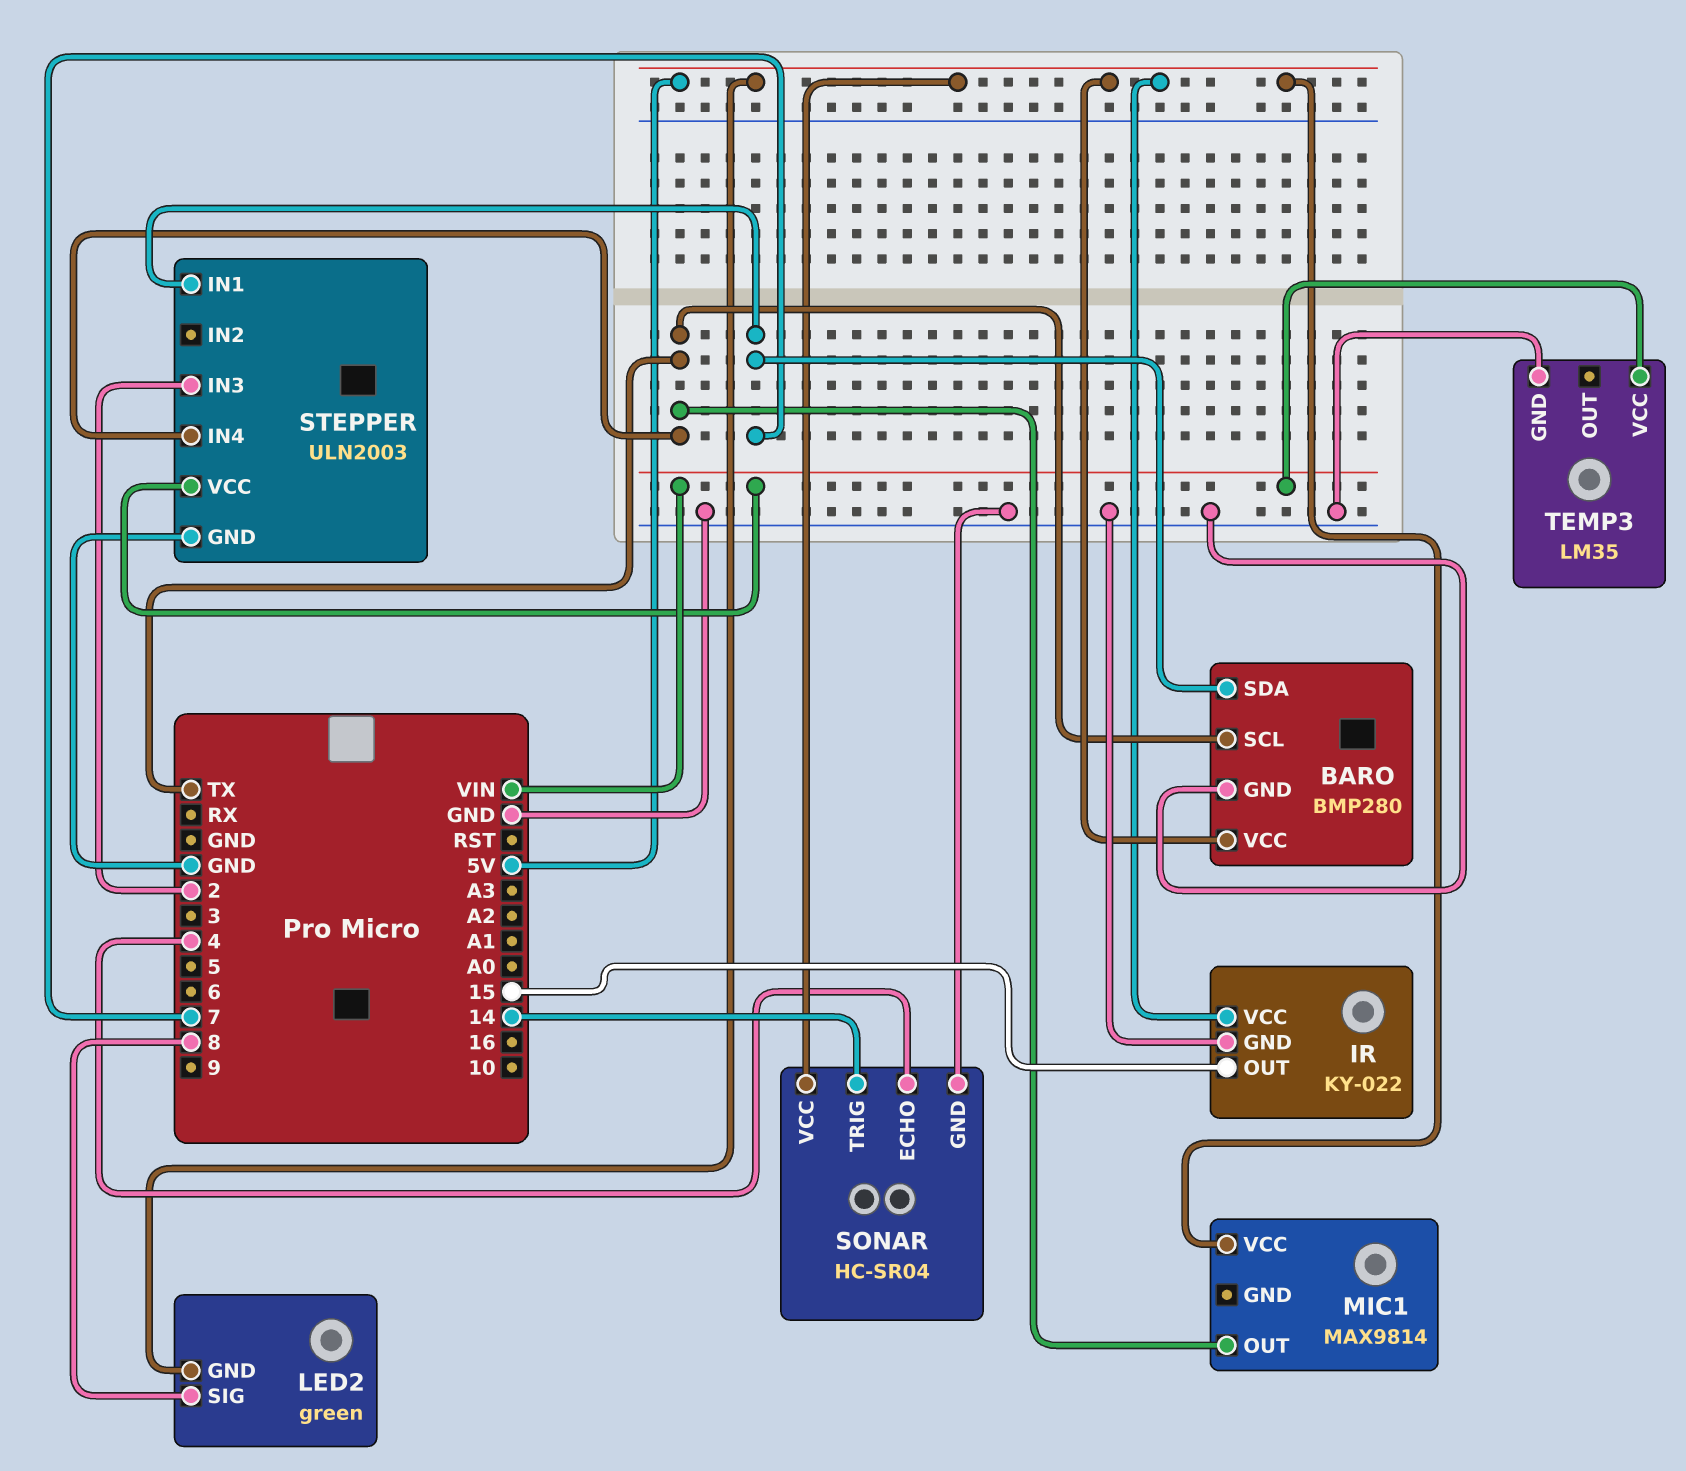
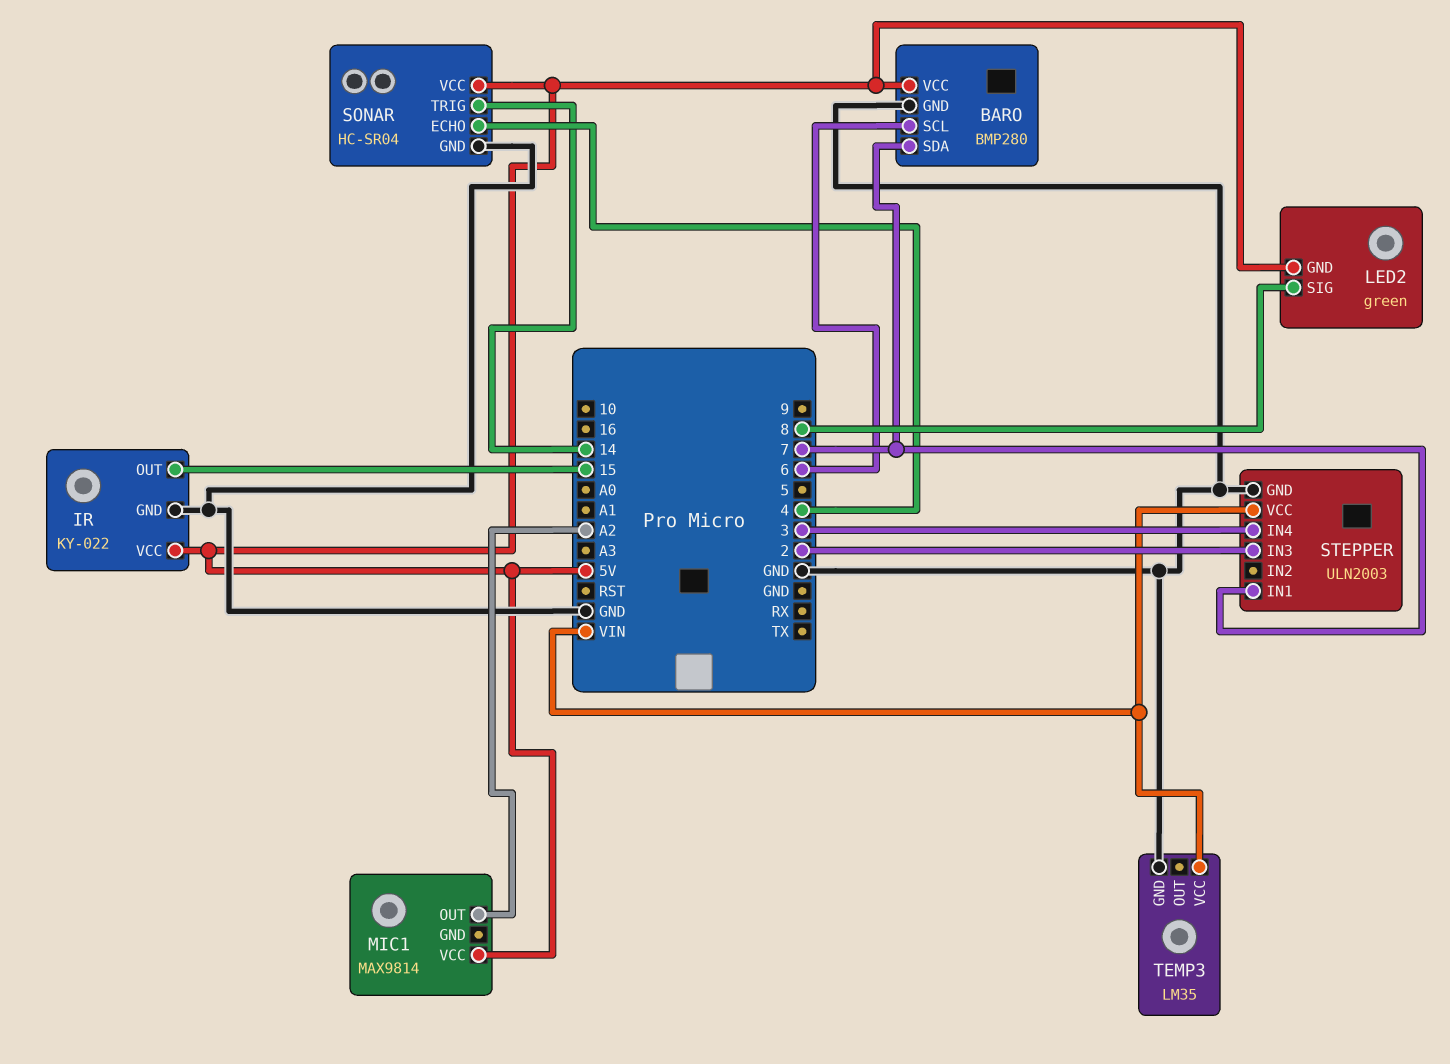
BARO pin SCL: TX -> 6
MIC1 pin OUT: TX -> A2
STEPPER pin IN4: TX -> 3

